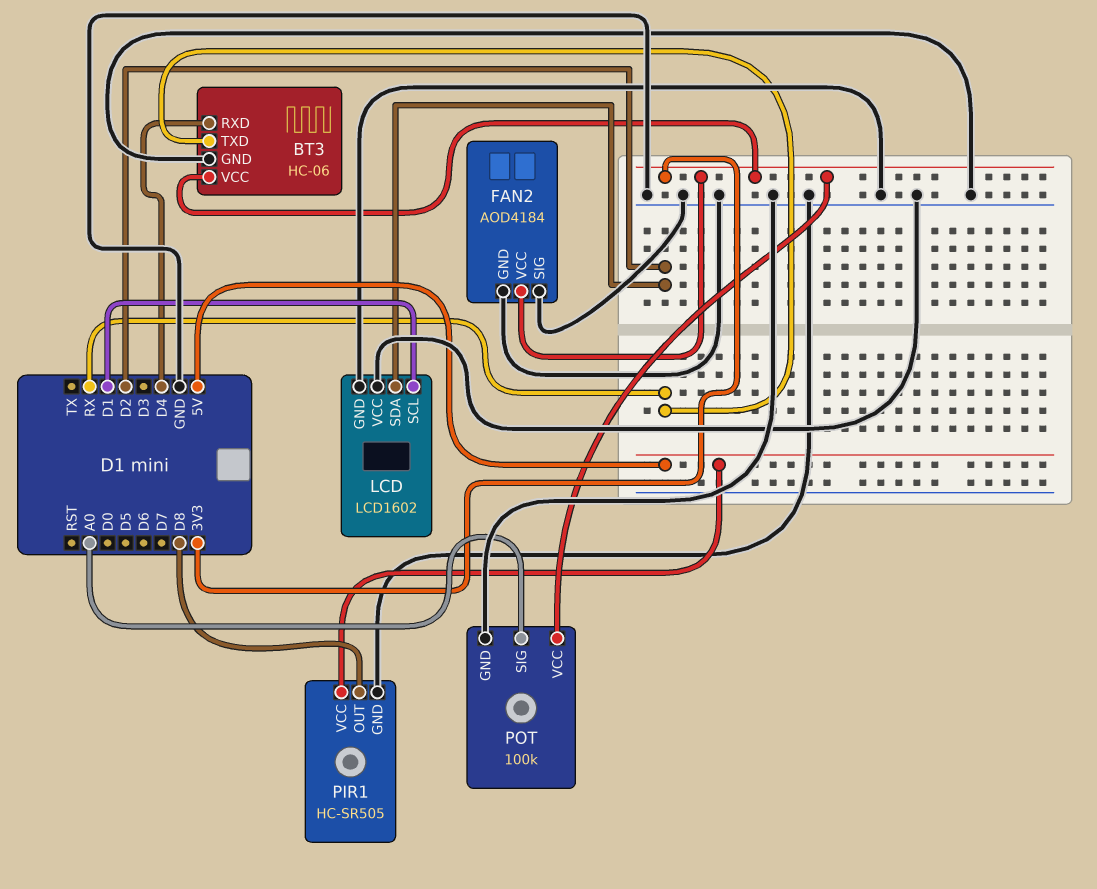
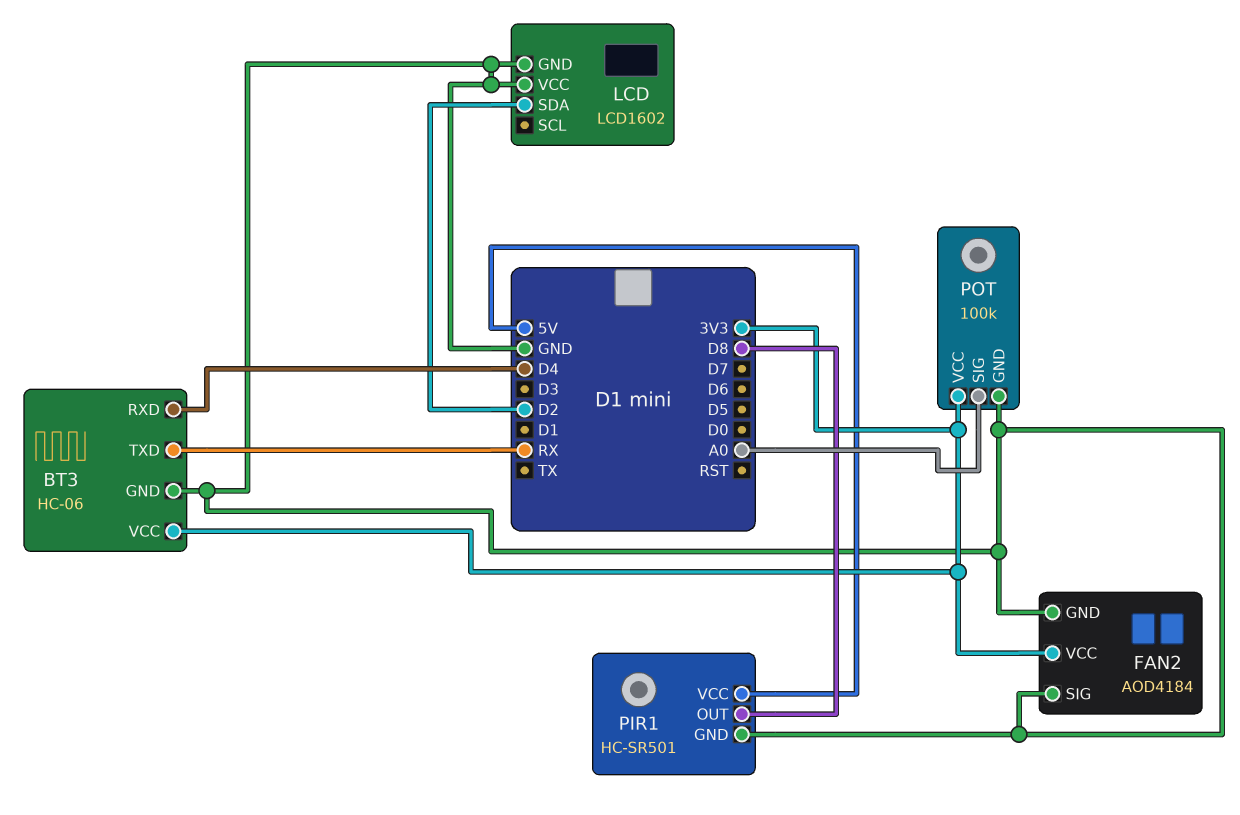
LCD pin SCL: D1 -> none
PIR1: HC-SR505 -> HC-SR501

